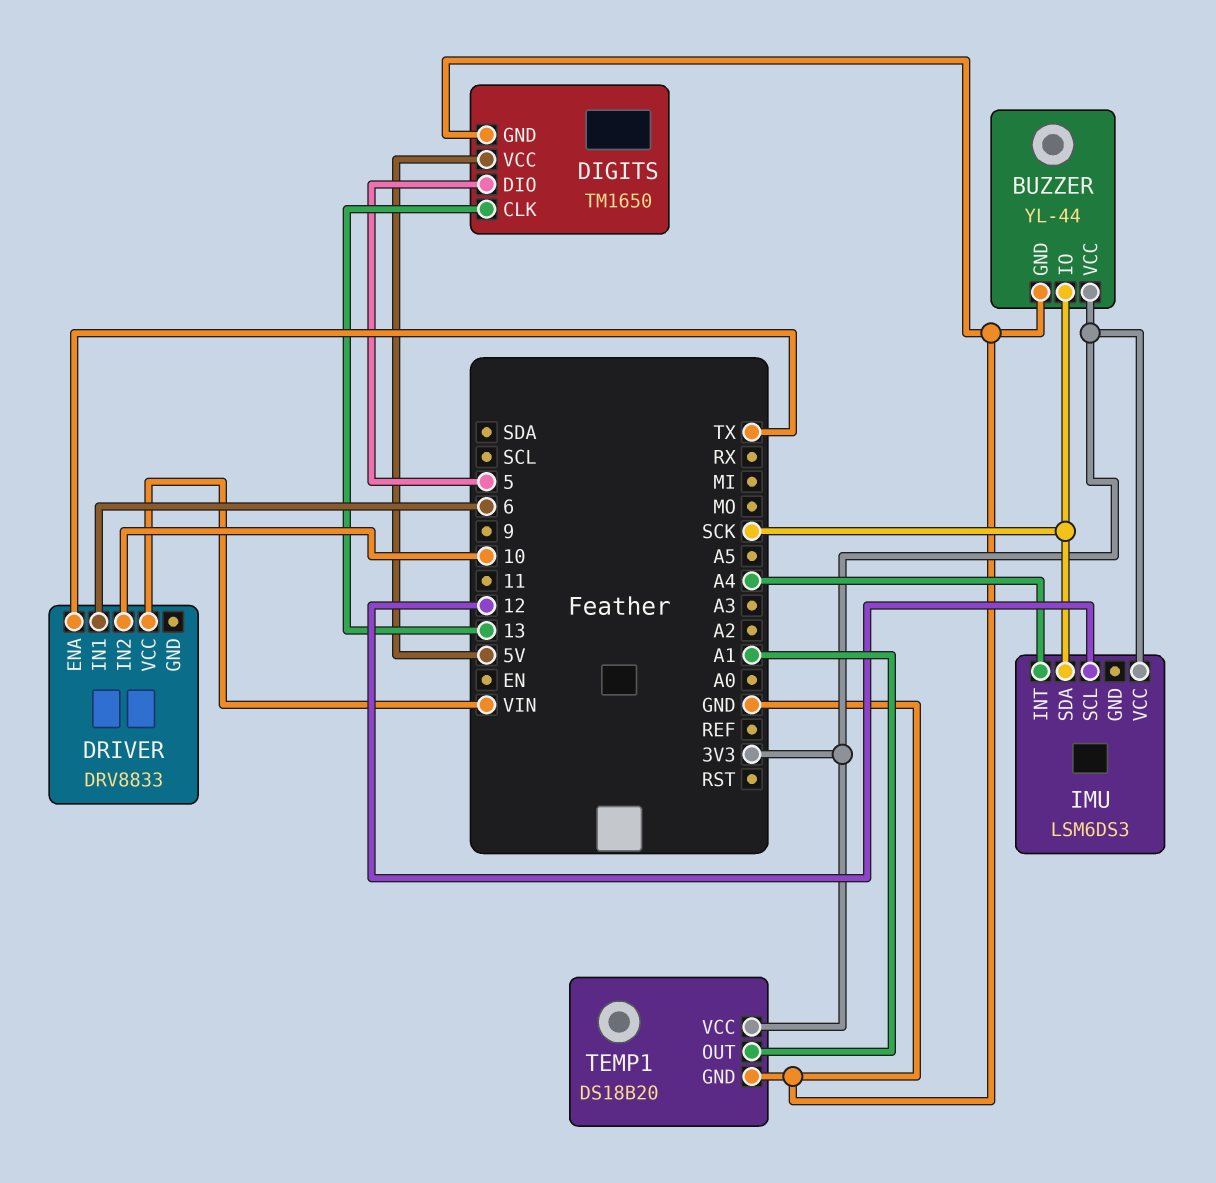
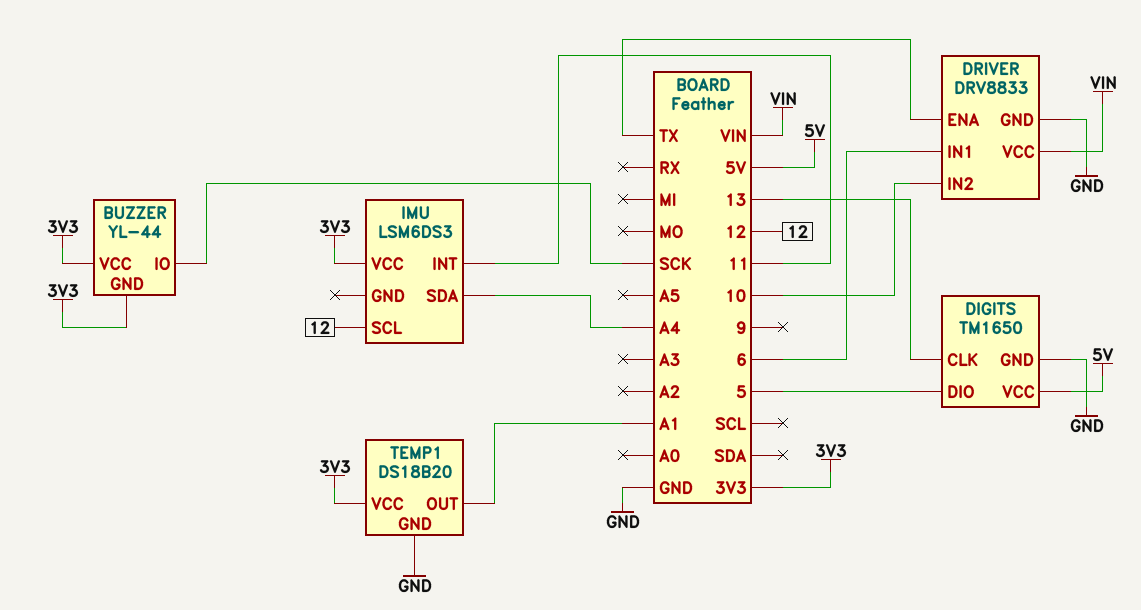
BUZZER pin GND: GND -> 3V3
DRIVER pin GND: none -> GND
IMU pin INT: A4 -> 11
IMU pin SDA: SCK -> A4

